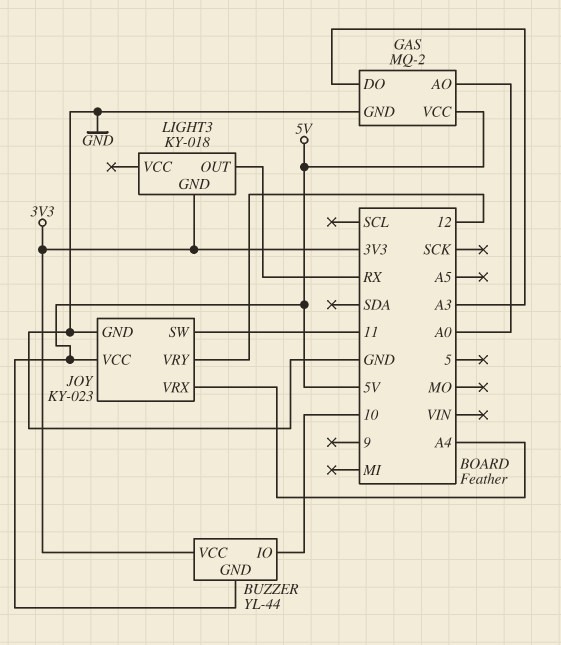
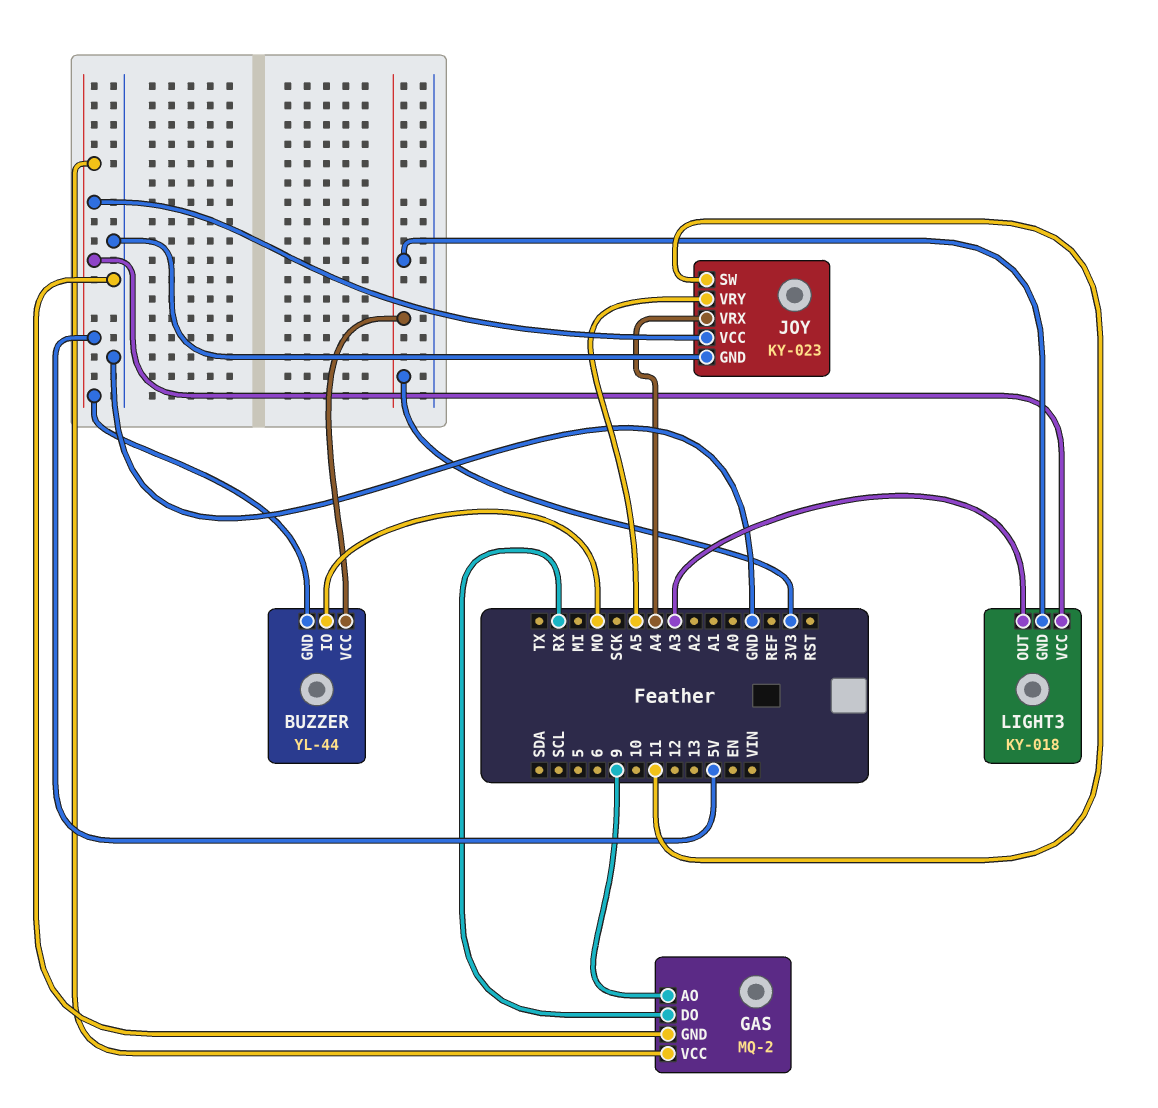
BUZZER pin IO: 10 -> MO
GAS pin AO: A0 -> 9
GAS pin DO: A3 -> RX
JOY pin VRY: 12 -> A5
LIGHT3 pin OUT: RX -> A3
LIGHT3 pin VCC: none -> 5V

